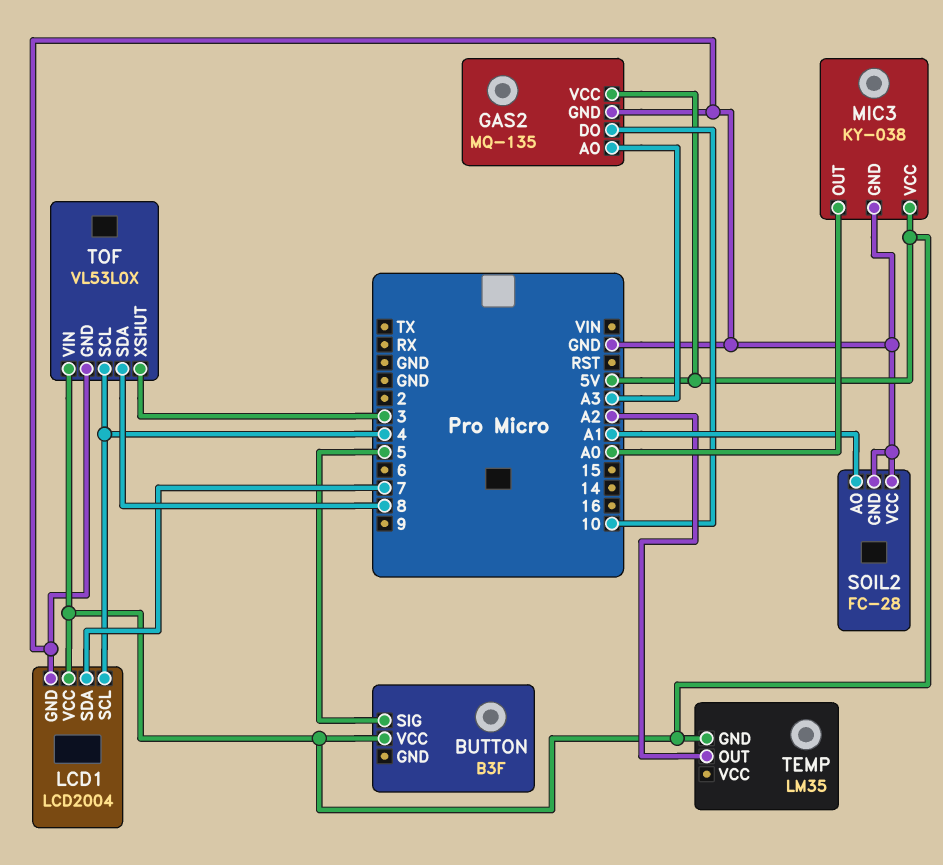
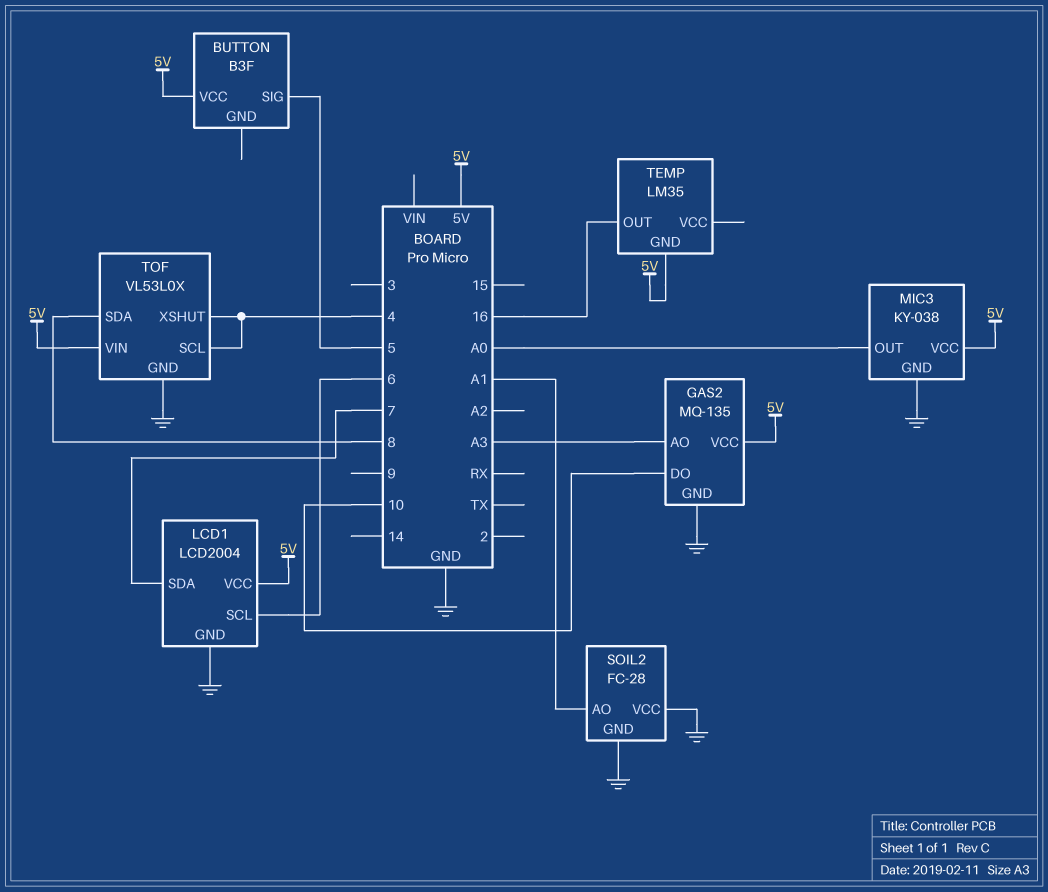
LCD1 pin SCL: 4 -> 6
TEMP pin OUT: A2 -> 16
TOF pin XSHUT: 3 -> 4

